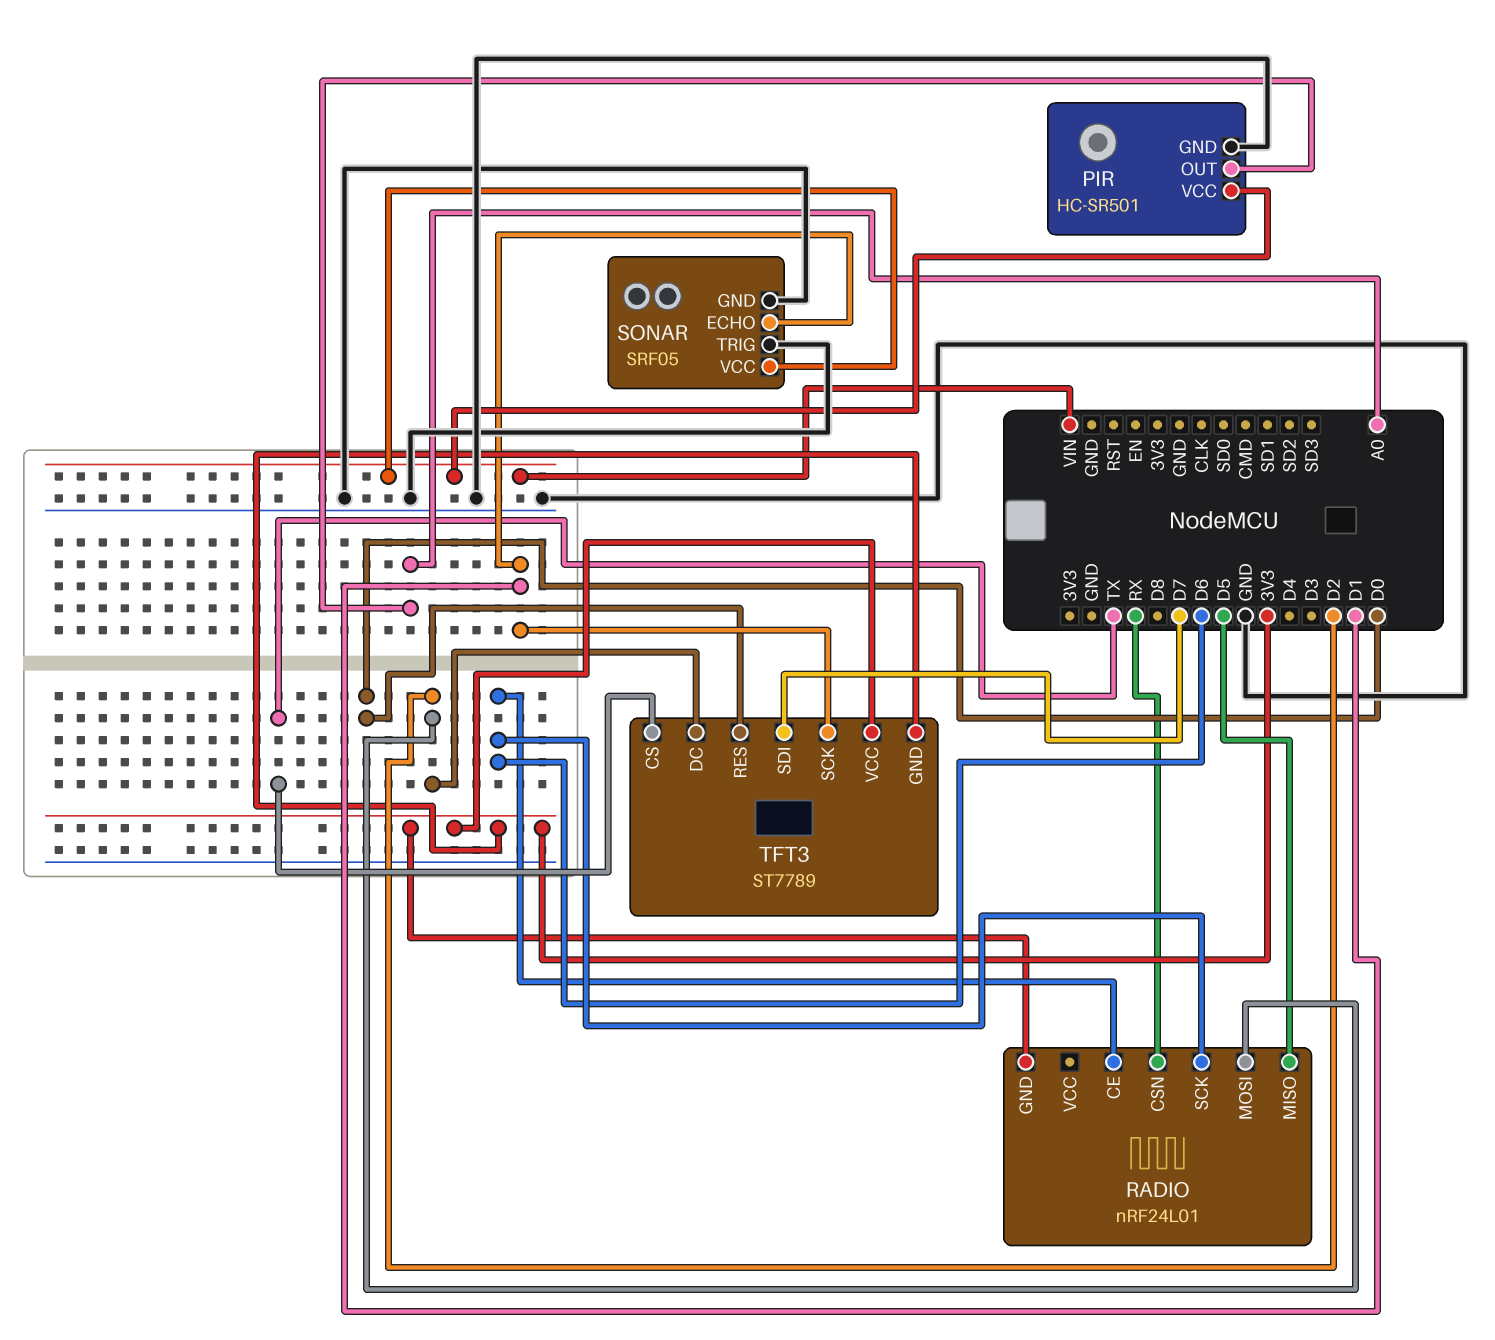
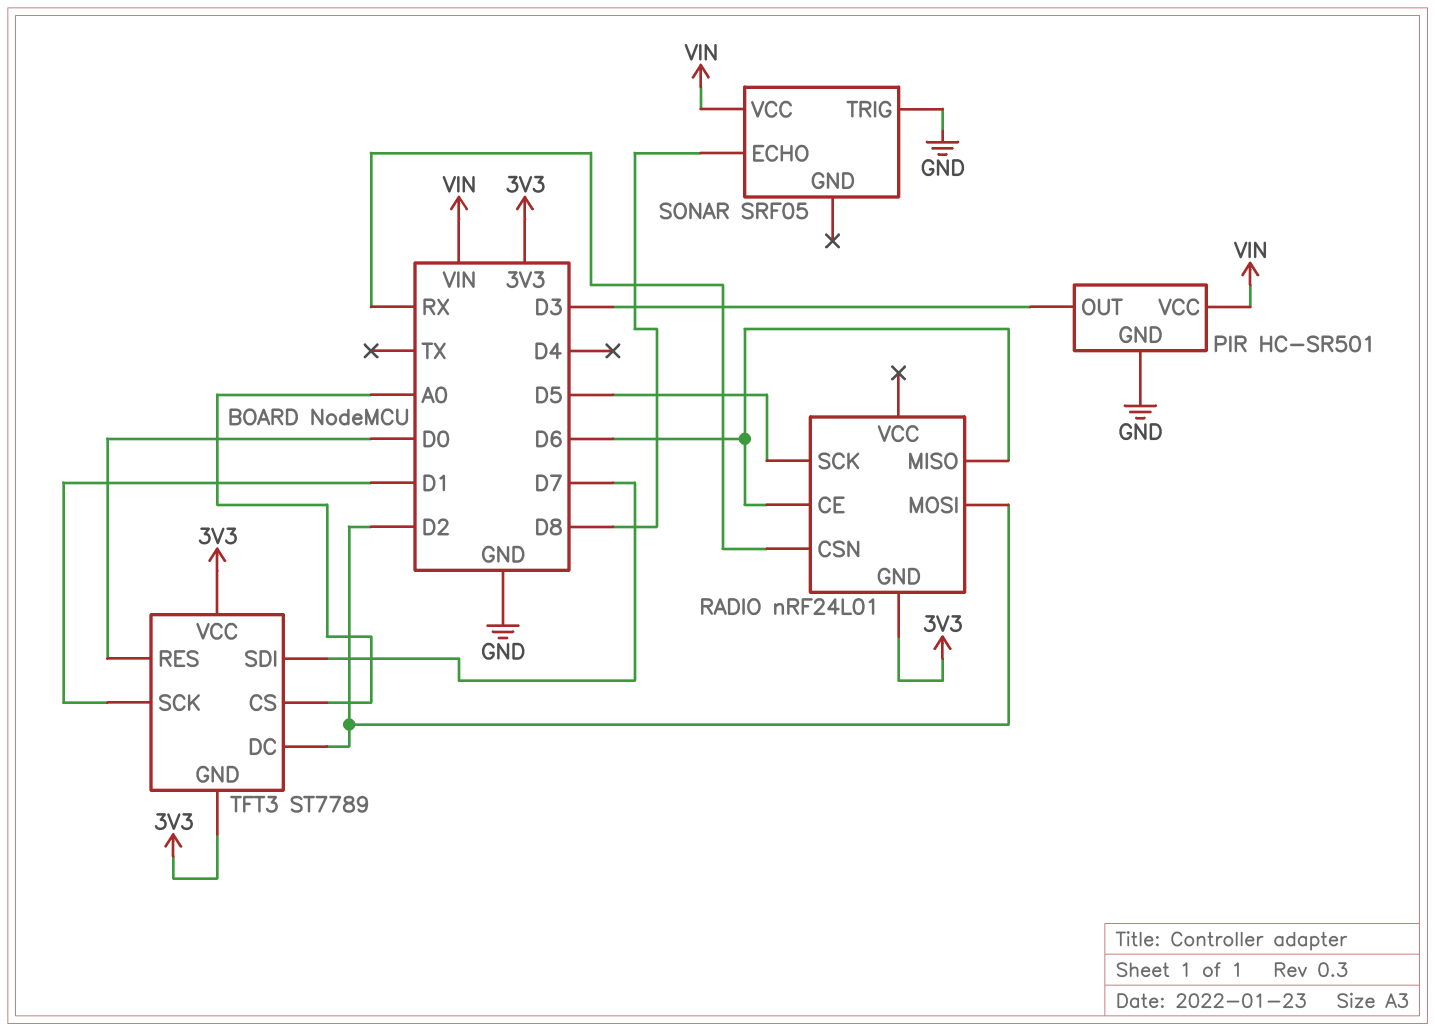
PIR pin OUT: A0 -> D3
RADIO pin MISO: D5 -> D6
RADIO pin SCK: D6 -> D5
SONAR pin ECHO: D1 -> D8
SONAR pin GND: GND -> none
TFT3 pin CS: TX -> A0

